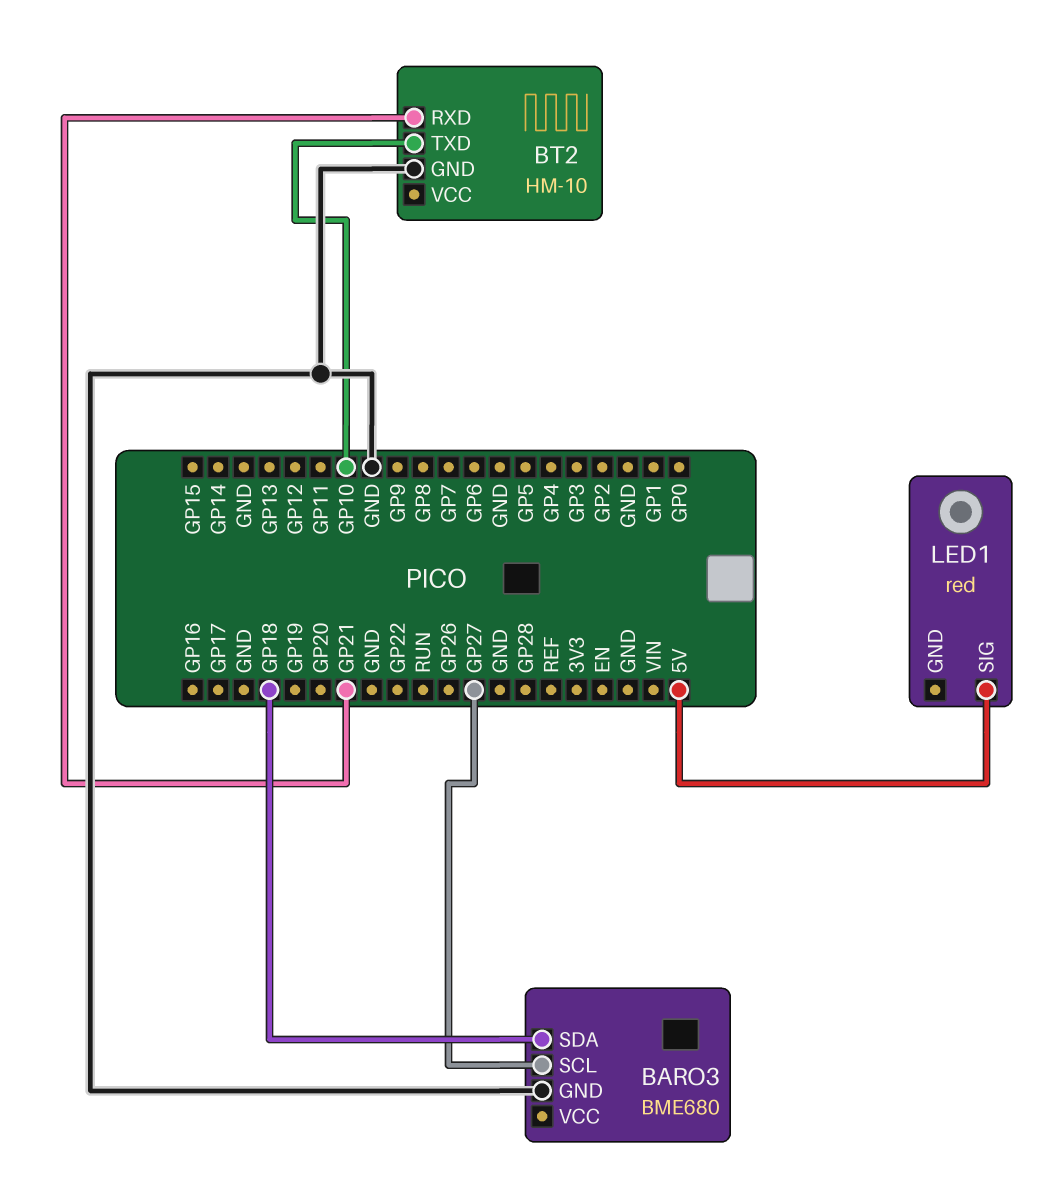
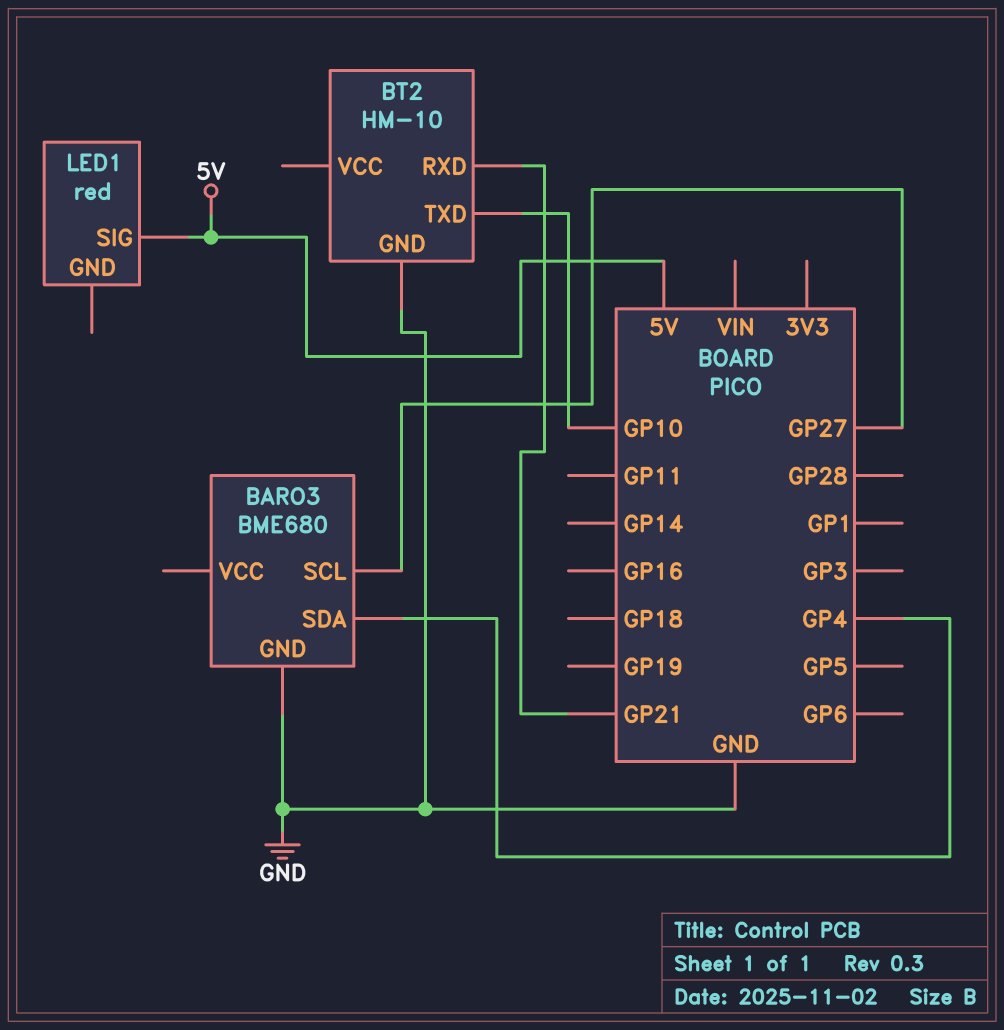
BARO3 pin SDA: GP18 -> GP4

